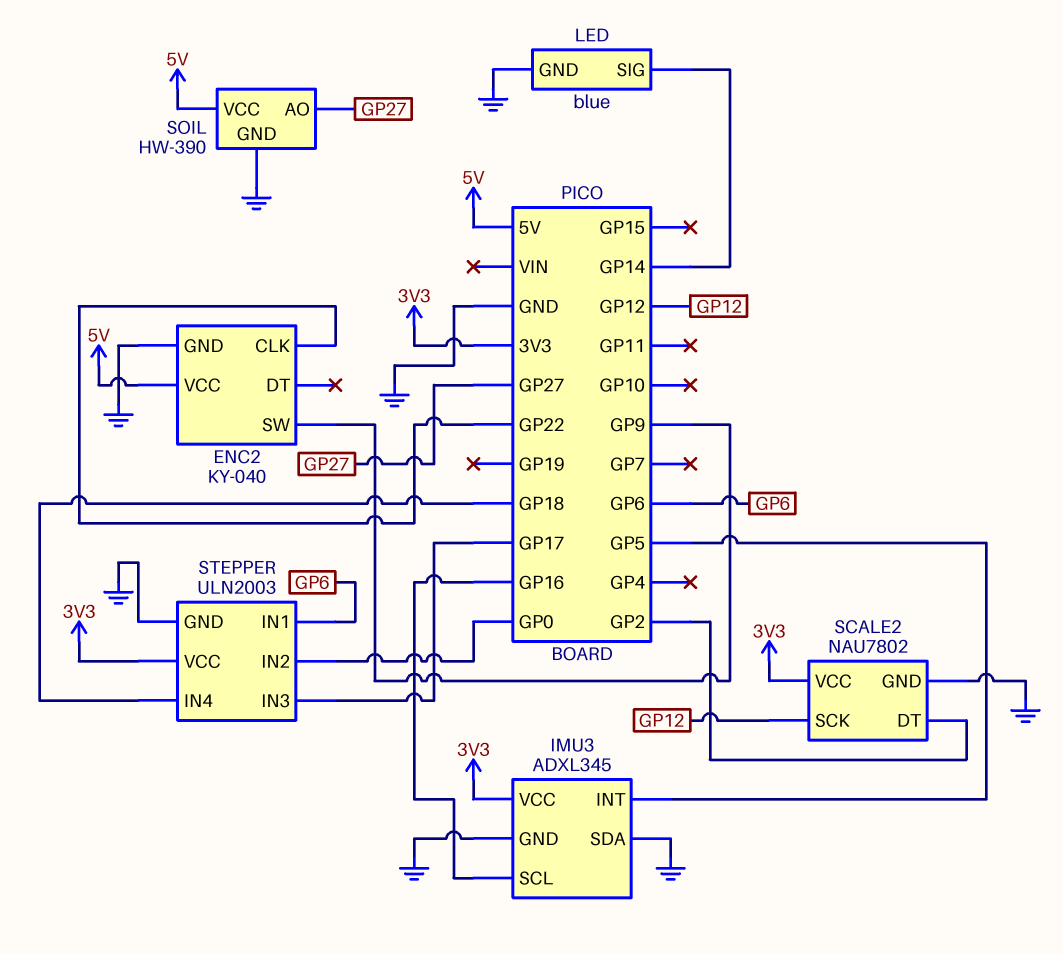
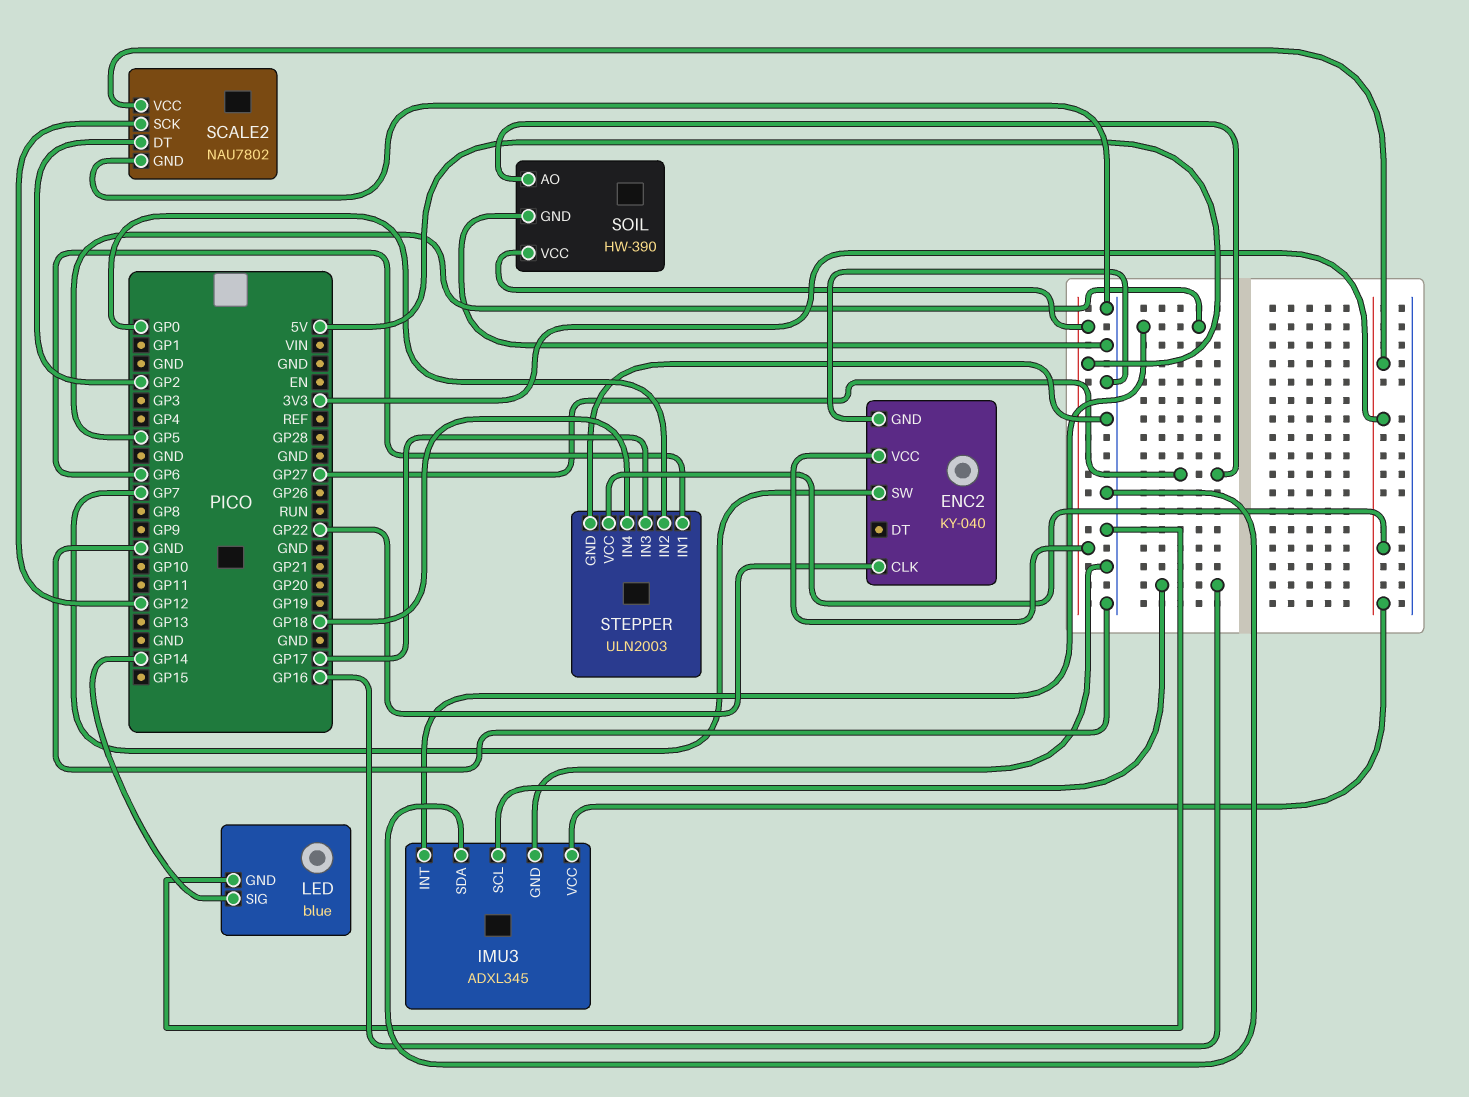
ENC2 pin SW: GP9 -> GP7

